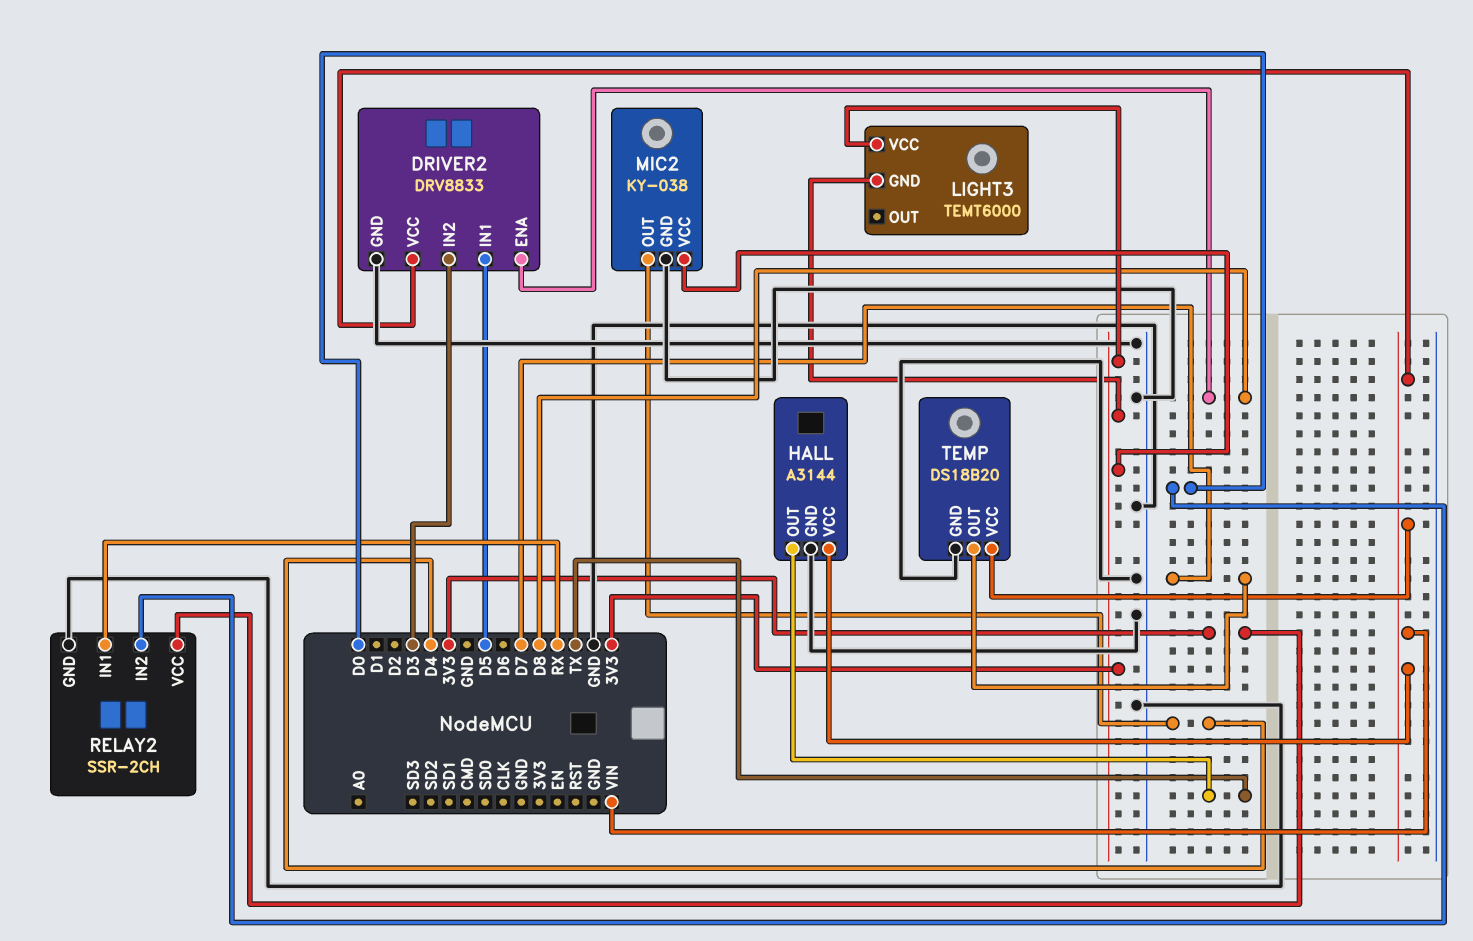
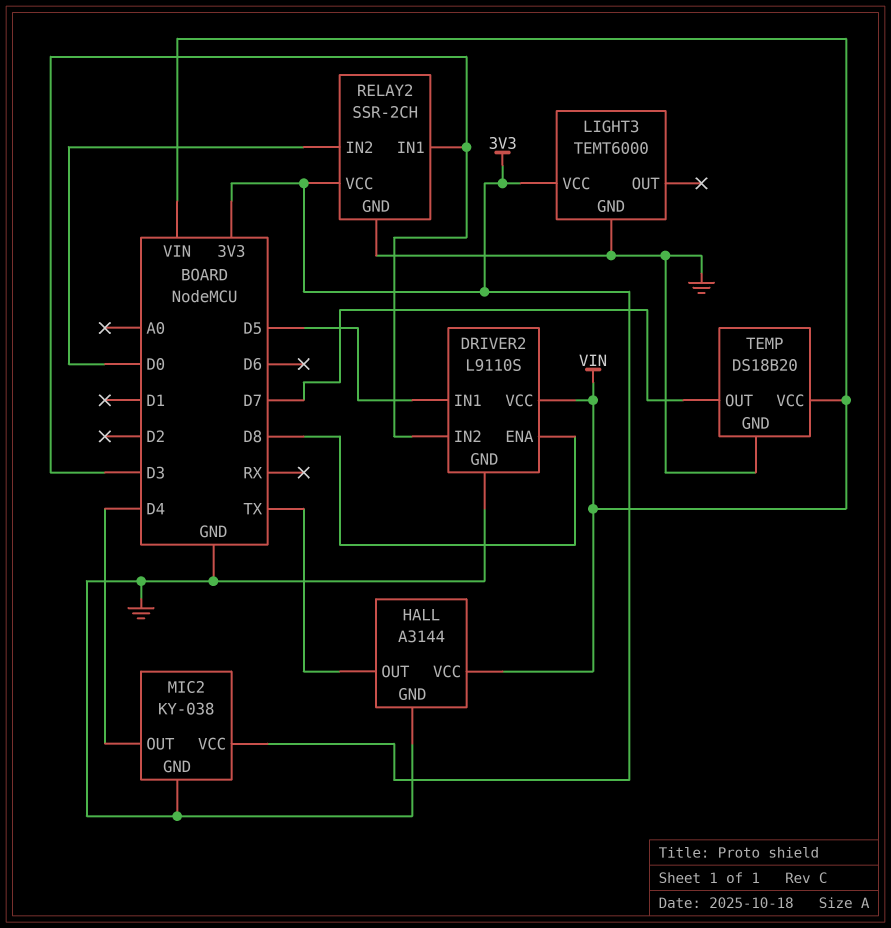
DRIVER2: DRV8833 -> L9110S
LIGHT3 pin GND: 3V3 -> GND
RELAY2 pin IN1: RX -> D3

